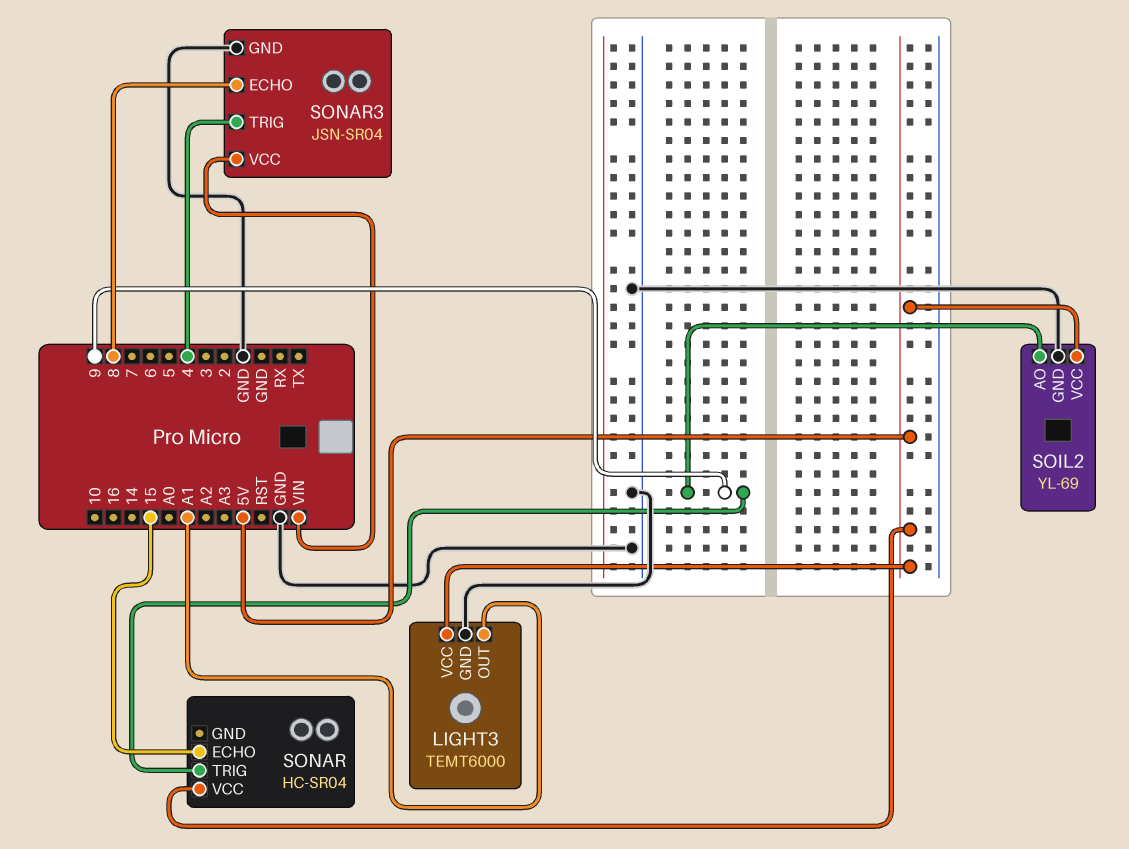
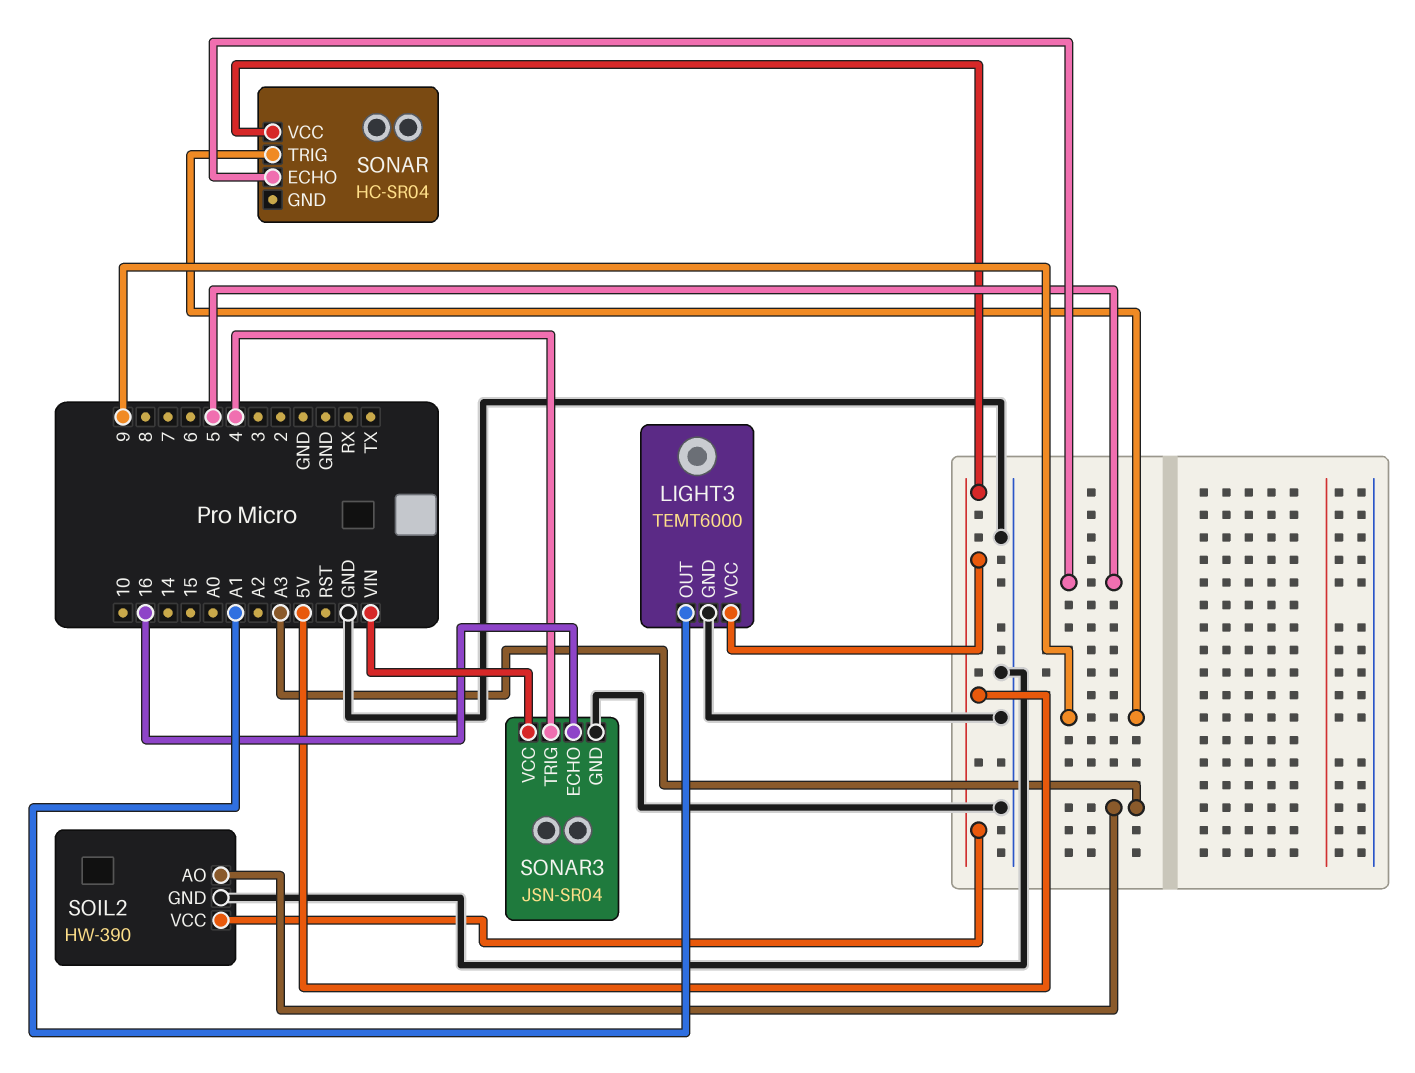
SOIL2: YL-69 -> HW-390
SOIL2 pin AO: 9 -> A3
SONAR pin ECHO: 15 -> 5
SONAR3 pin ECHO: 8 -> 16

